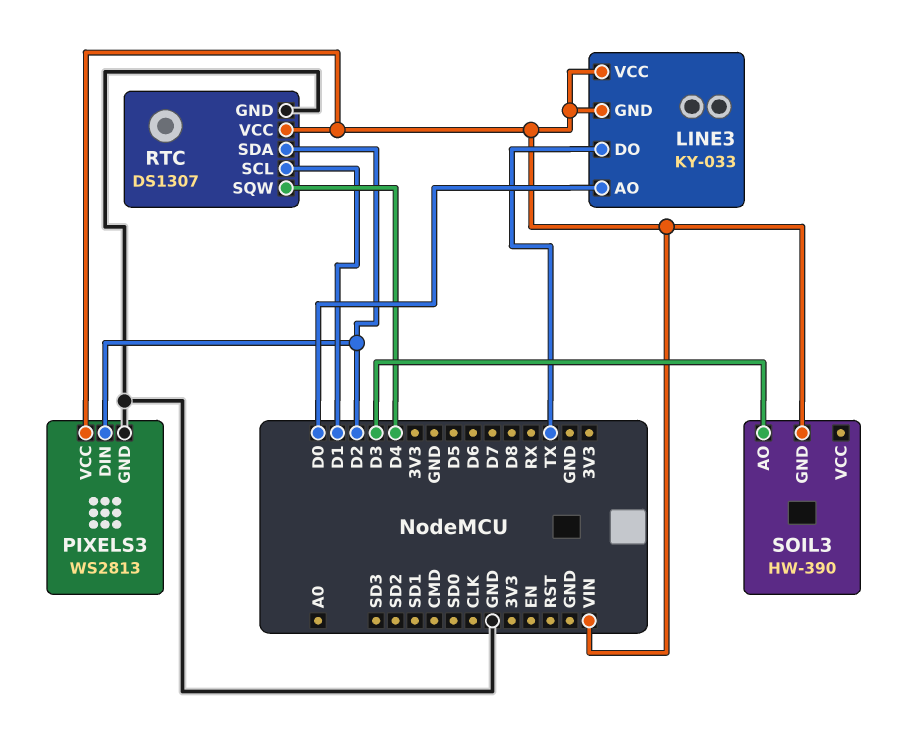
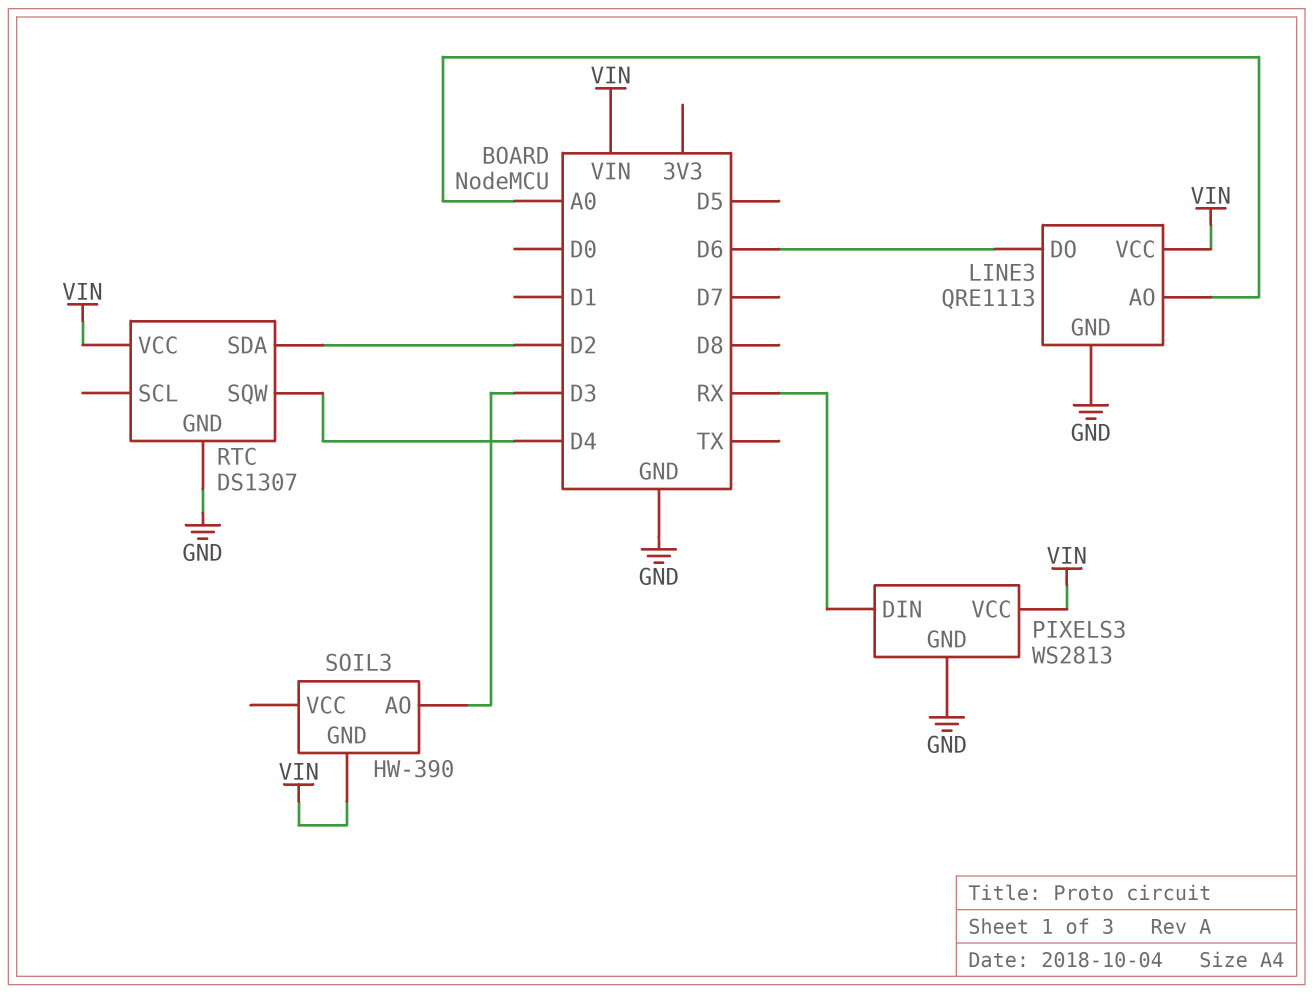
LINE3: KY-033 -> QRE1113
LINE3 pin AO: D0 -> A0
LINE3 pin DO: TX -> D6
LINE3 pin GND: VIN -> GND
PIXELS3 pin DIN: D2 -> RX
RTC pin SCL: D1 -> none

